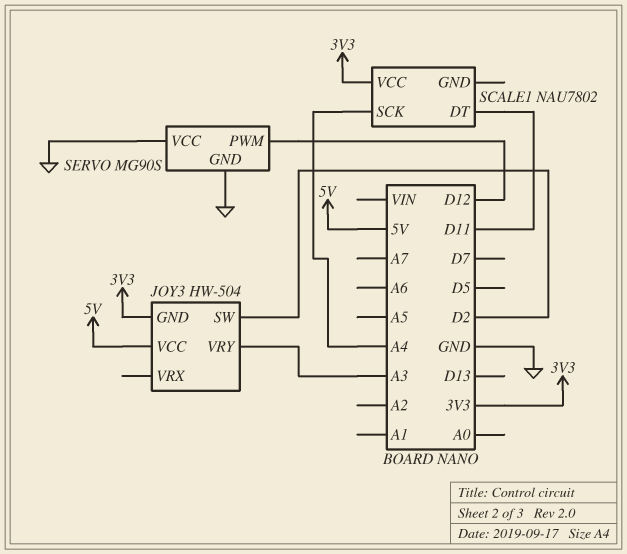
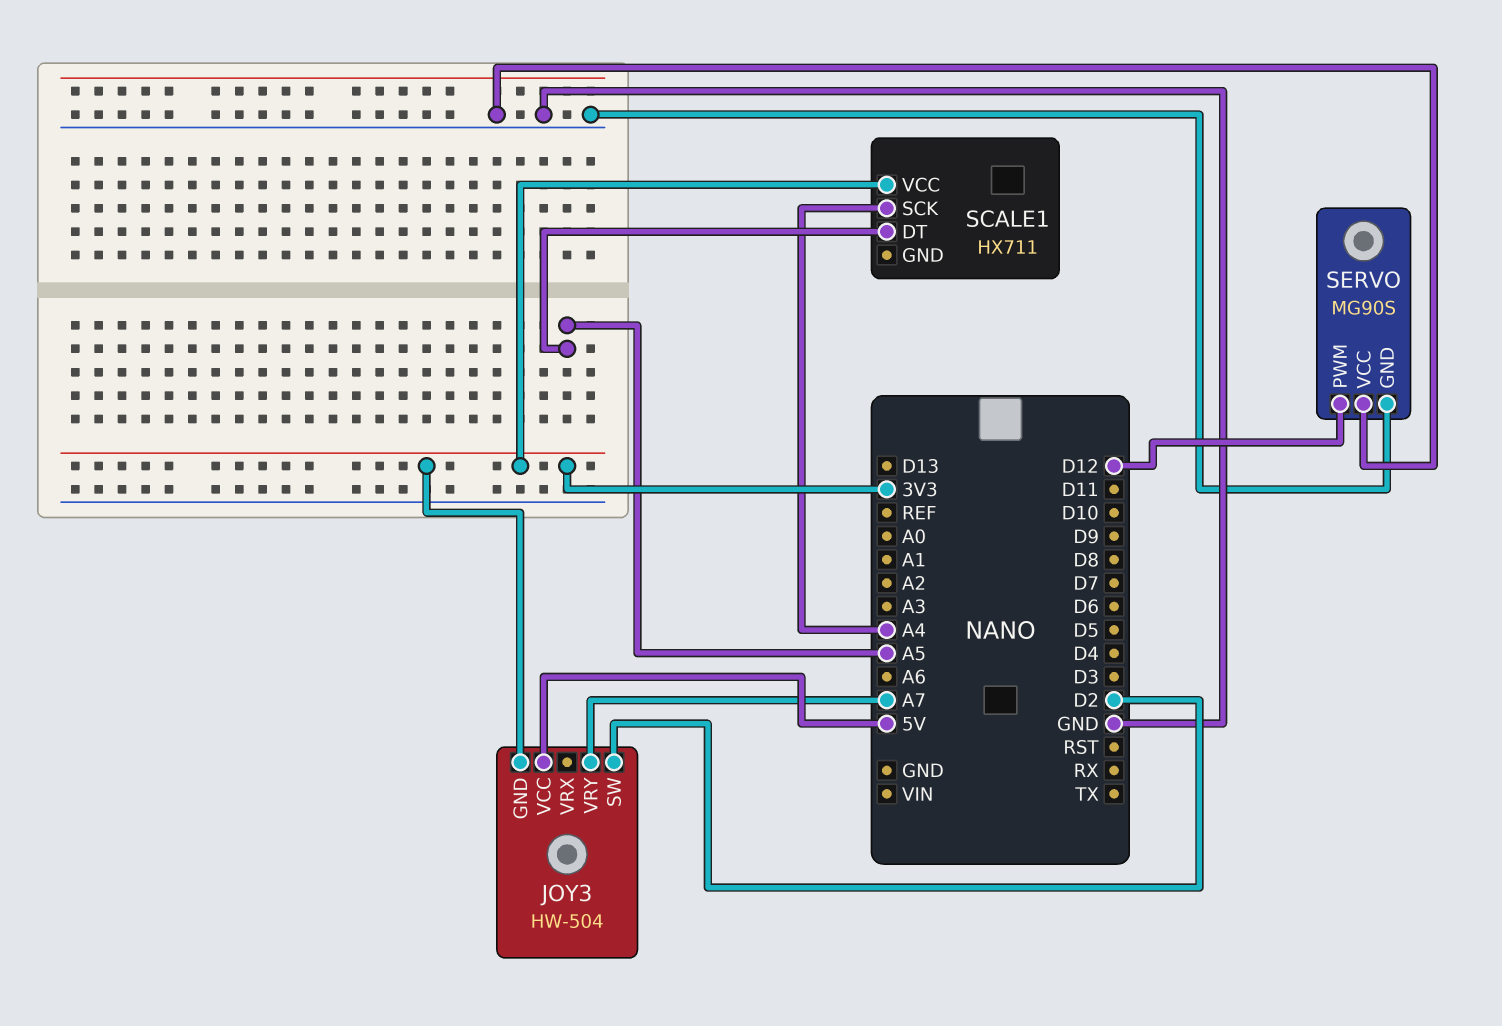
JOY3 pin VRY: A3 -> A7
SCALE1: NAU7802 -> HX711
SCALE1 pin DT: D11 -> A5

